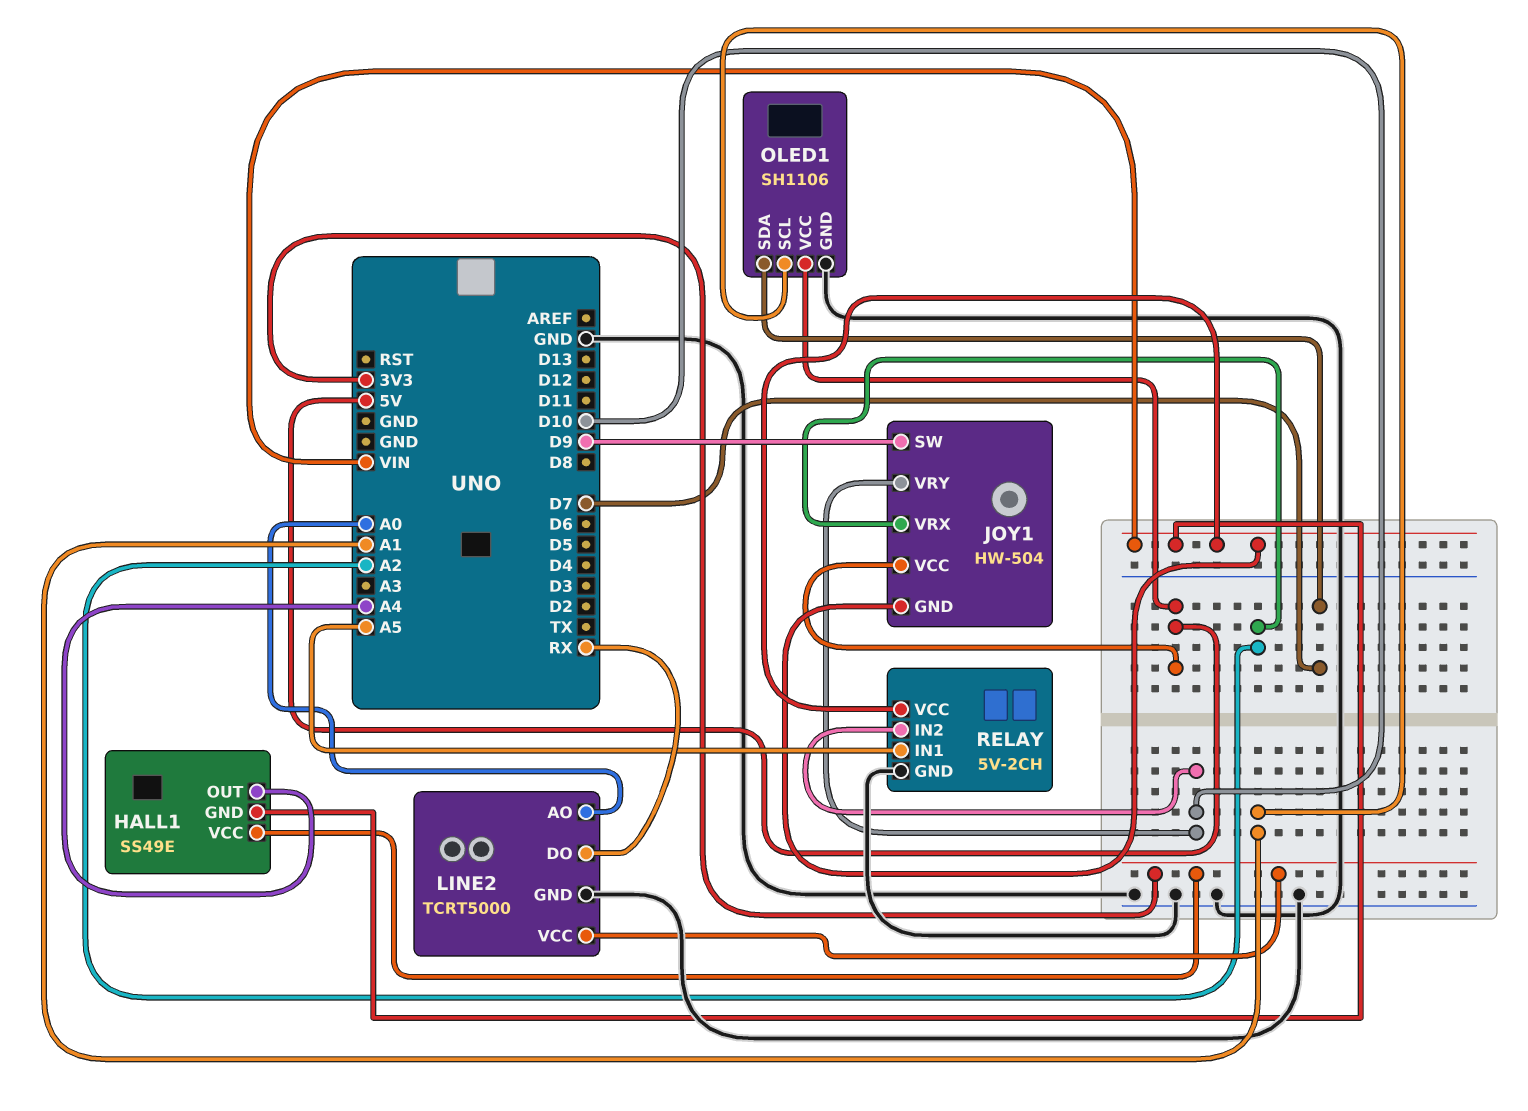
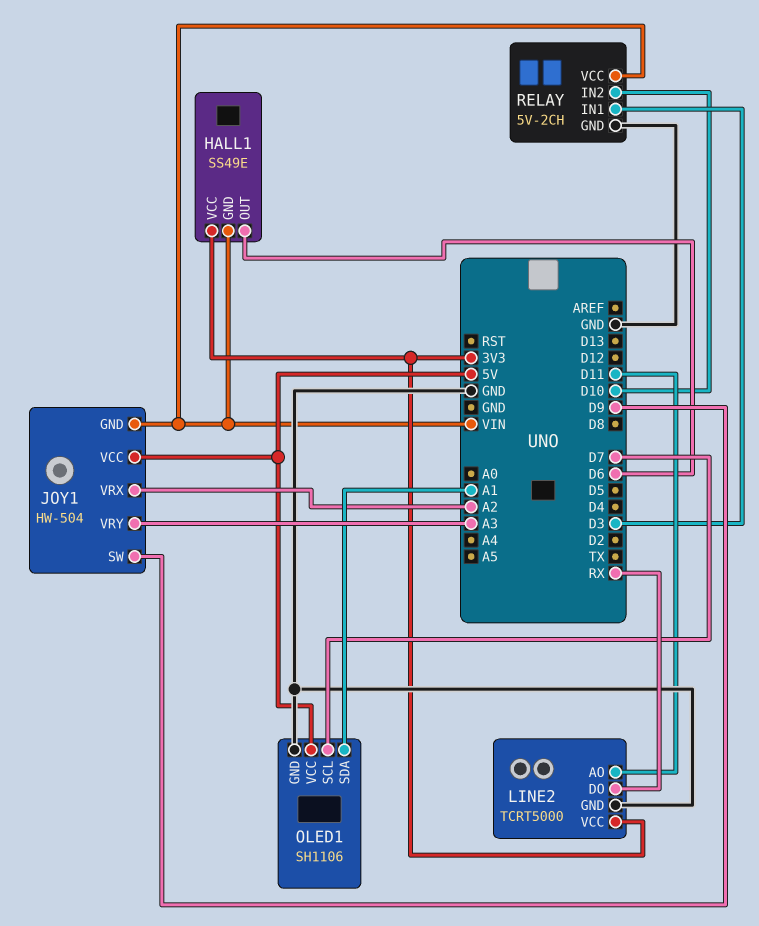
HALL1 pin OUT: A4 -> D6
JOY1 pin VRY: D10 -> A3
LINE2 pin AO: A0 -> D11
OLED1 pin SCL: A1 -> D7
OLED1 pin SDA: D7 -> A1
RELAY pin IN1: A5 -> D3

